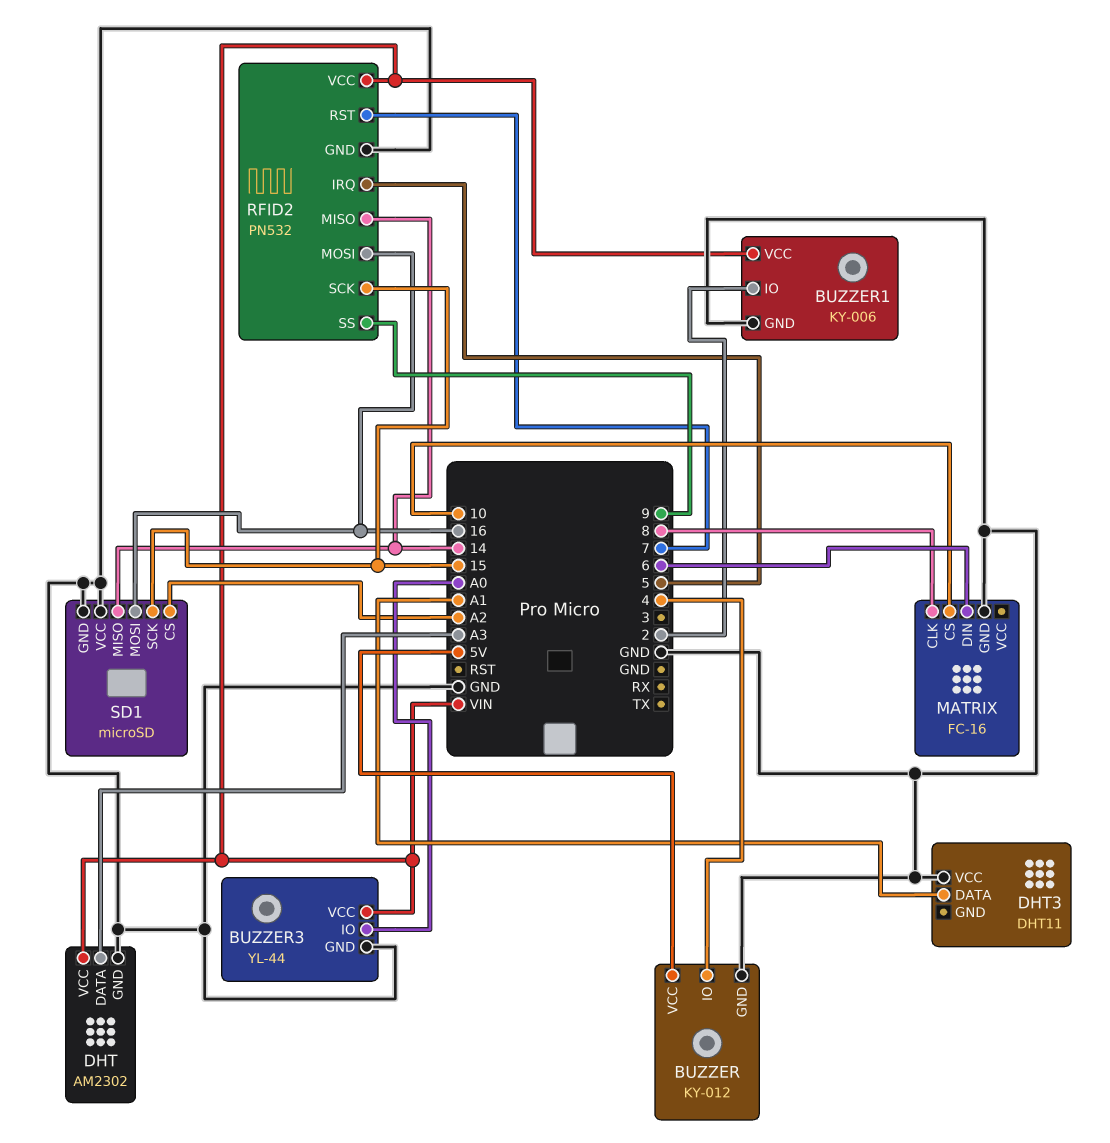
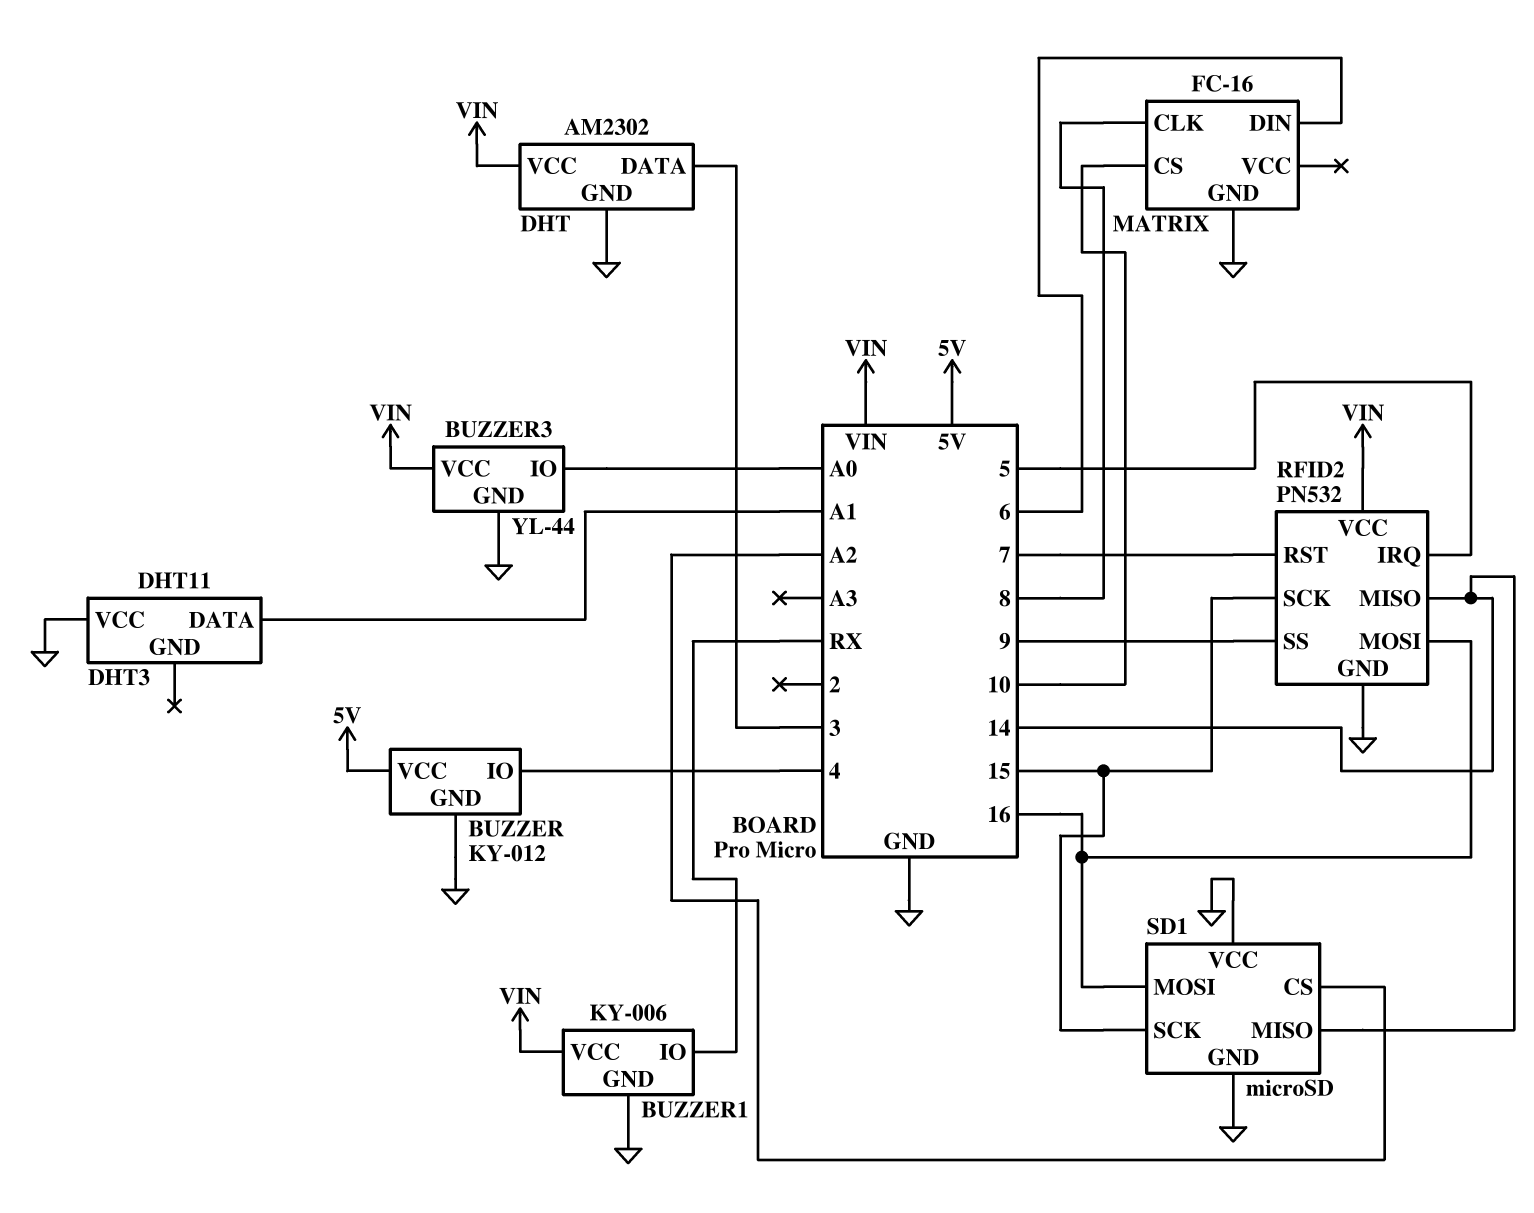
BUZZER1 pin IO: 2 -> RX
DHT pin DATA: A3 -> 3

